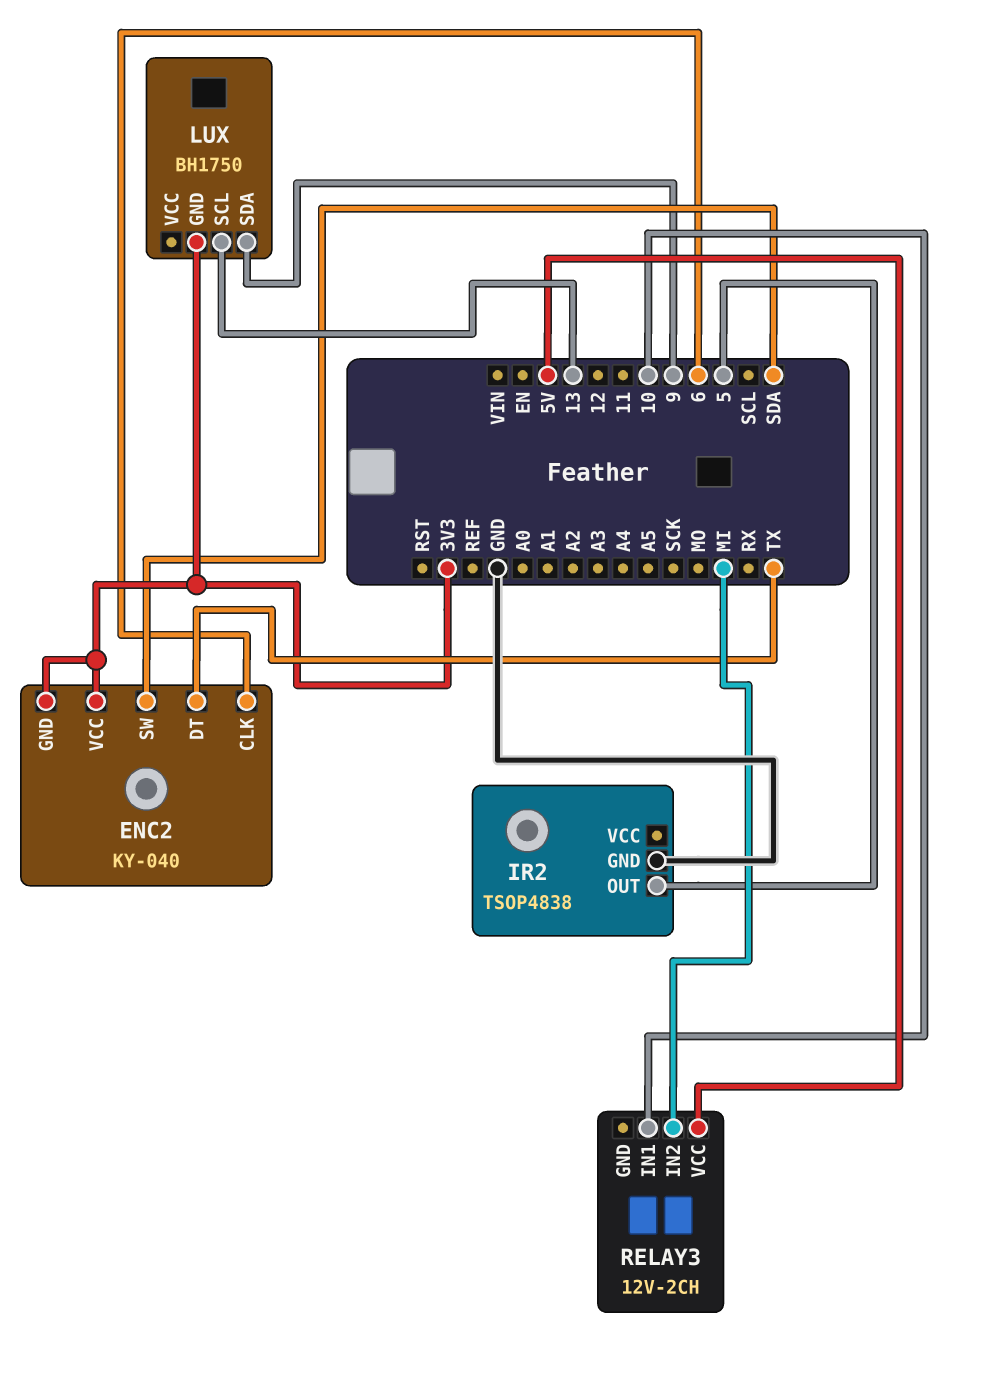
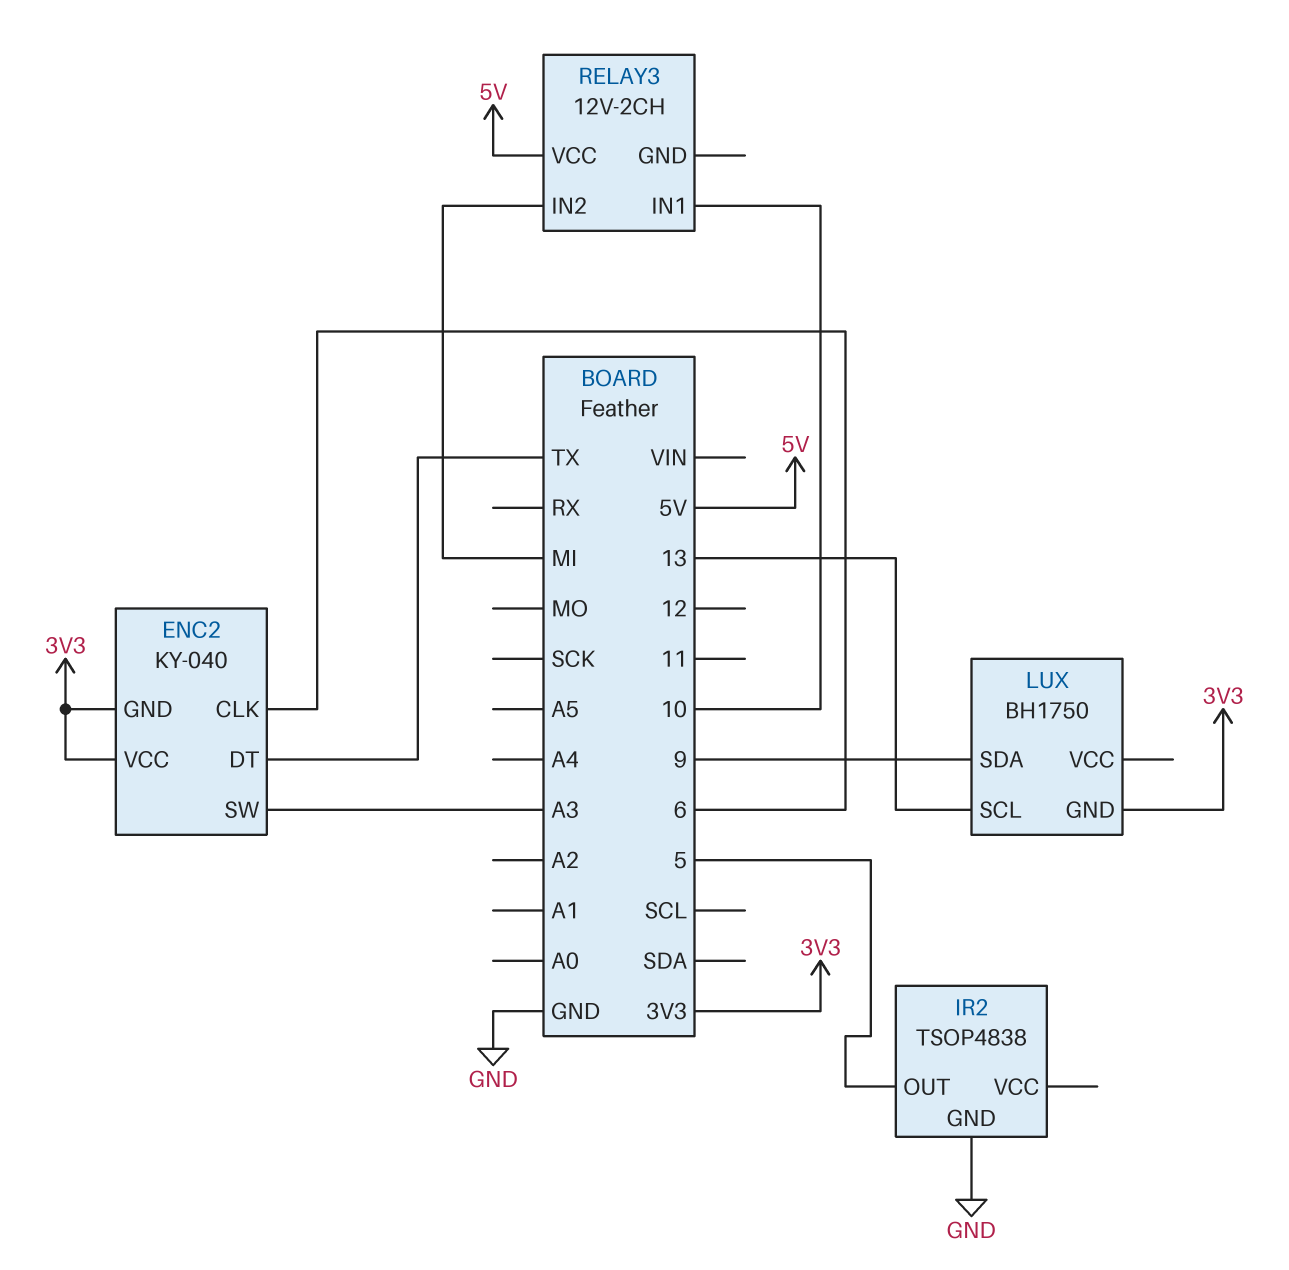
ENC2 pin SW: SDA -> A3

